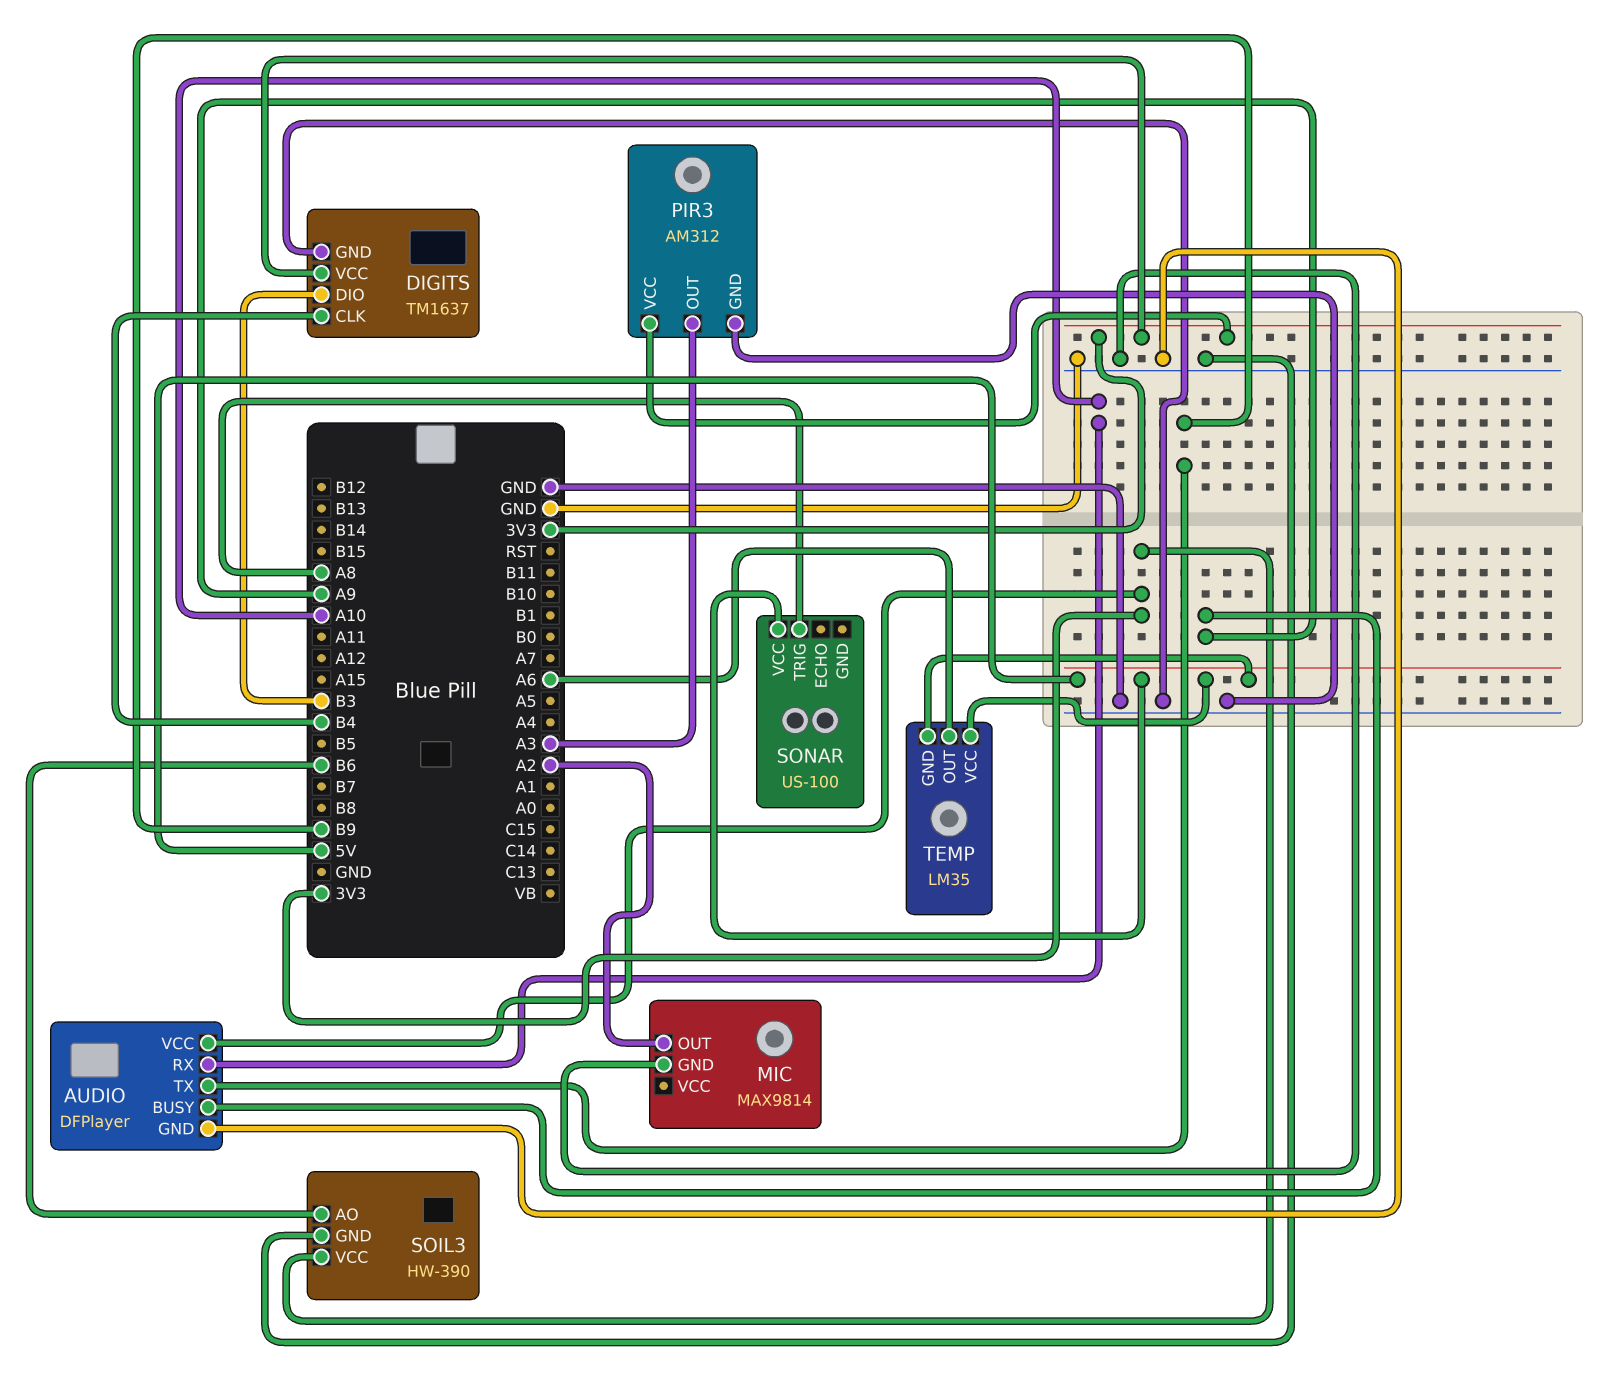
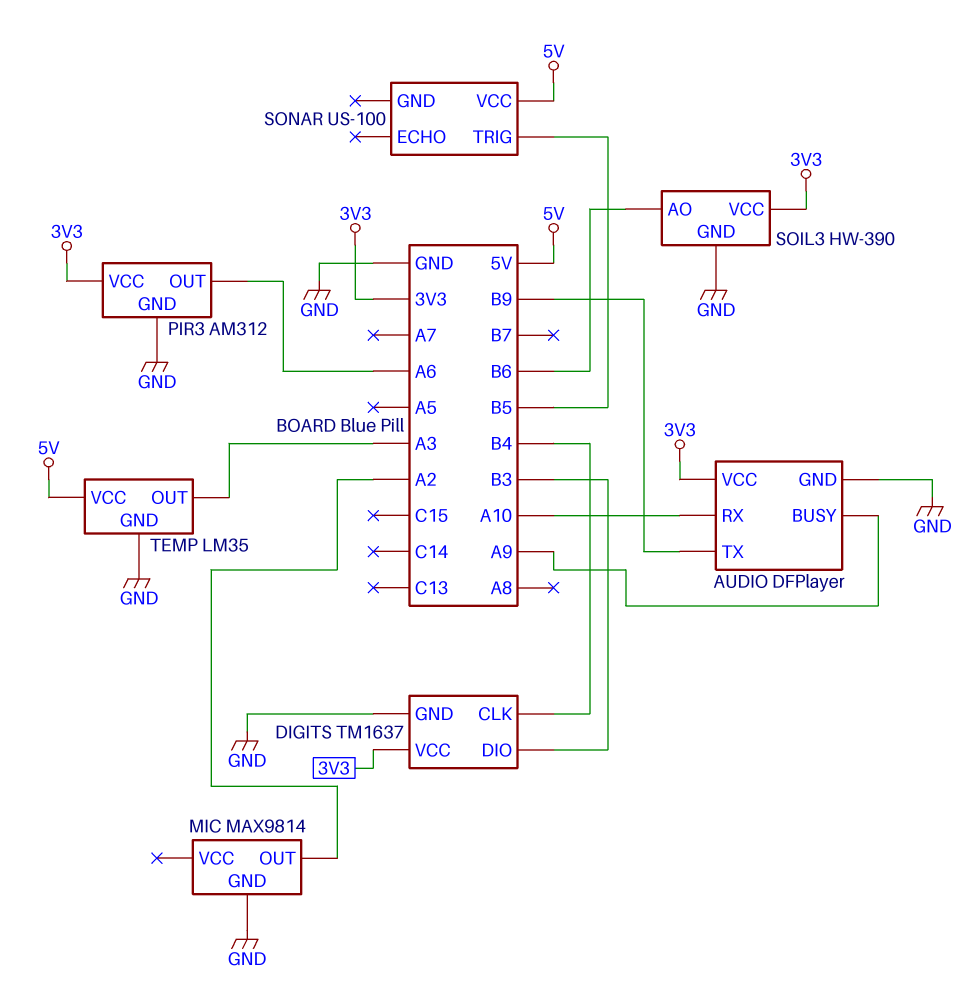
PIR3 pin OUT: A3 -> A6
SONAR pin TRIG: A8 -> B5
TEMP pin GND: 5V -> GND
TEMP pin OUT: A6 -> A3

